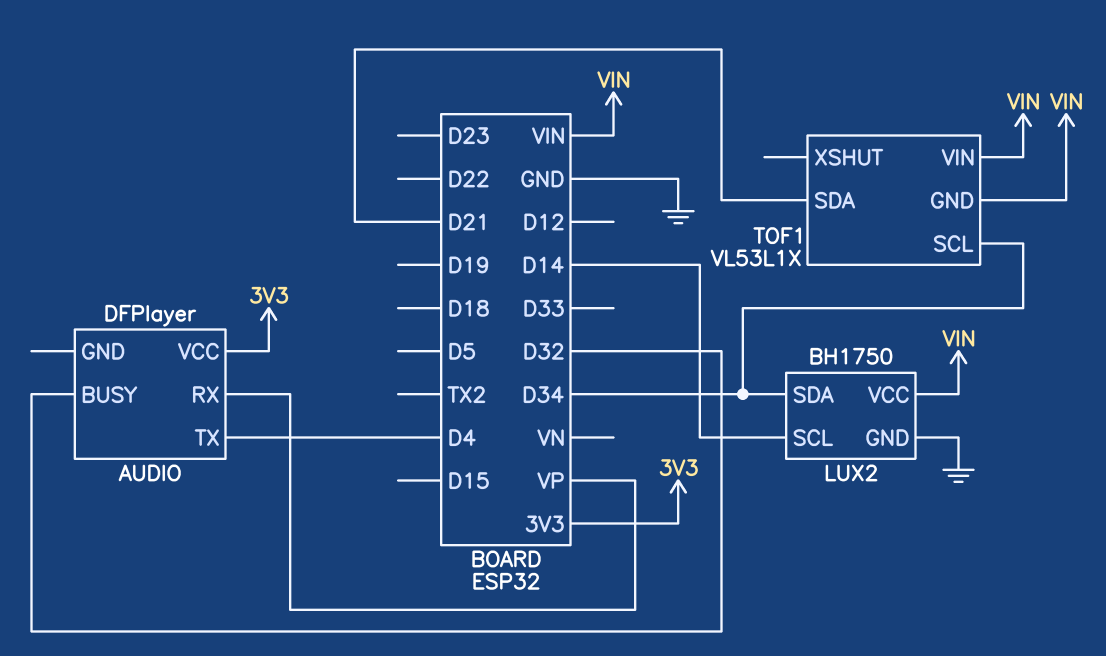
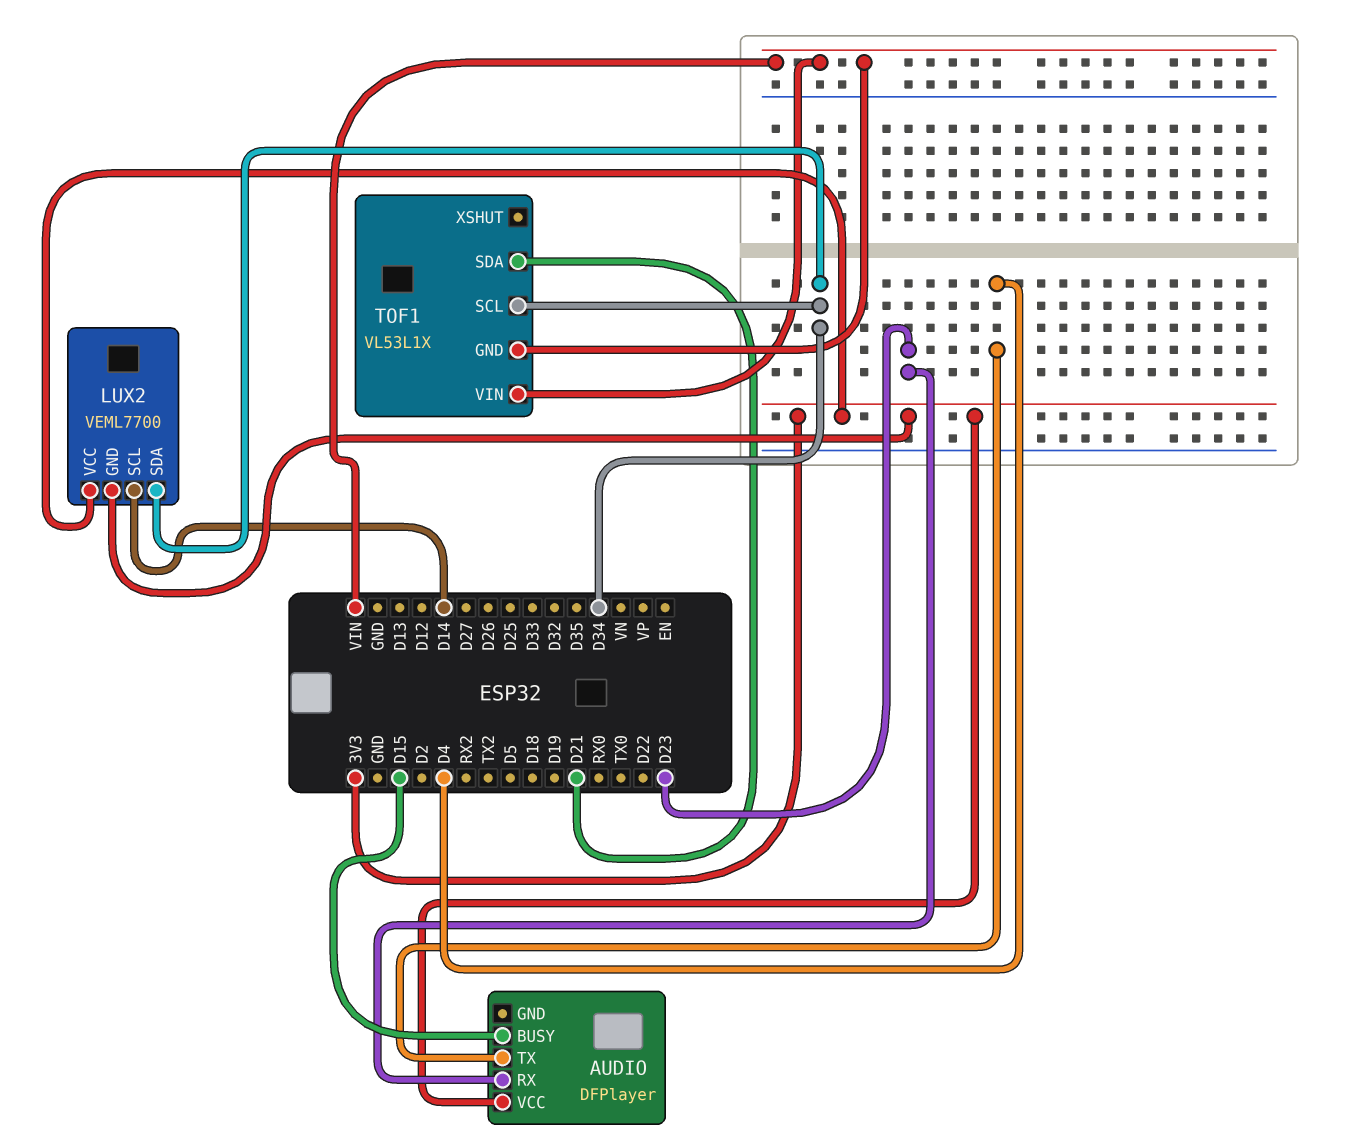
AUDIO pin BUSY: D32 -> D15
AUDIO pin RX: VP -> D23
LUX2: BH1750 -> VEML7700
LUX2 pin GND: GND -> 3V3
LUX2 pin VCC: VIN -> 3V3

